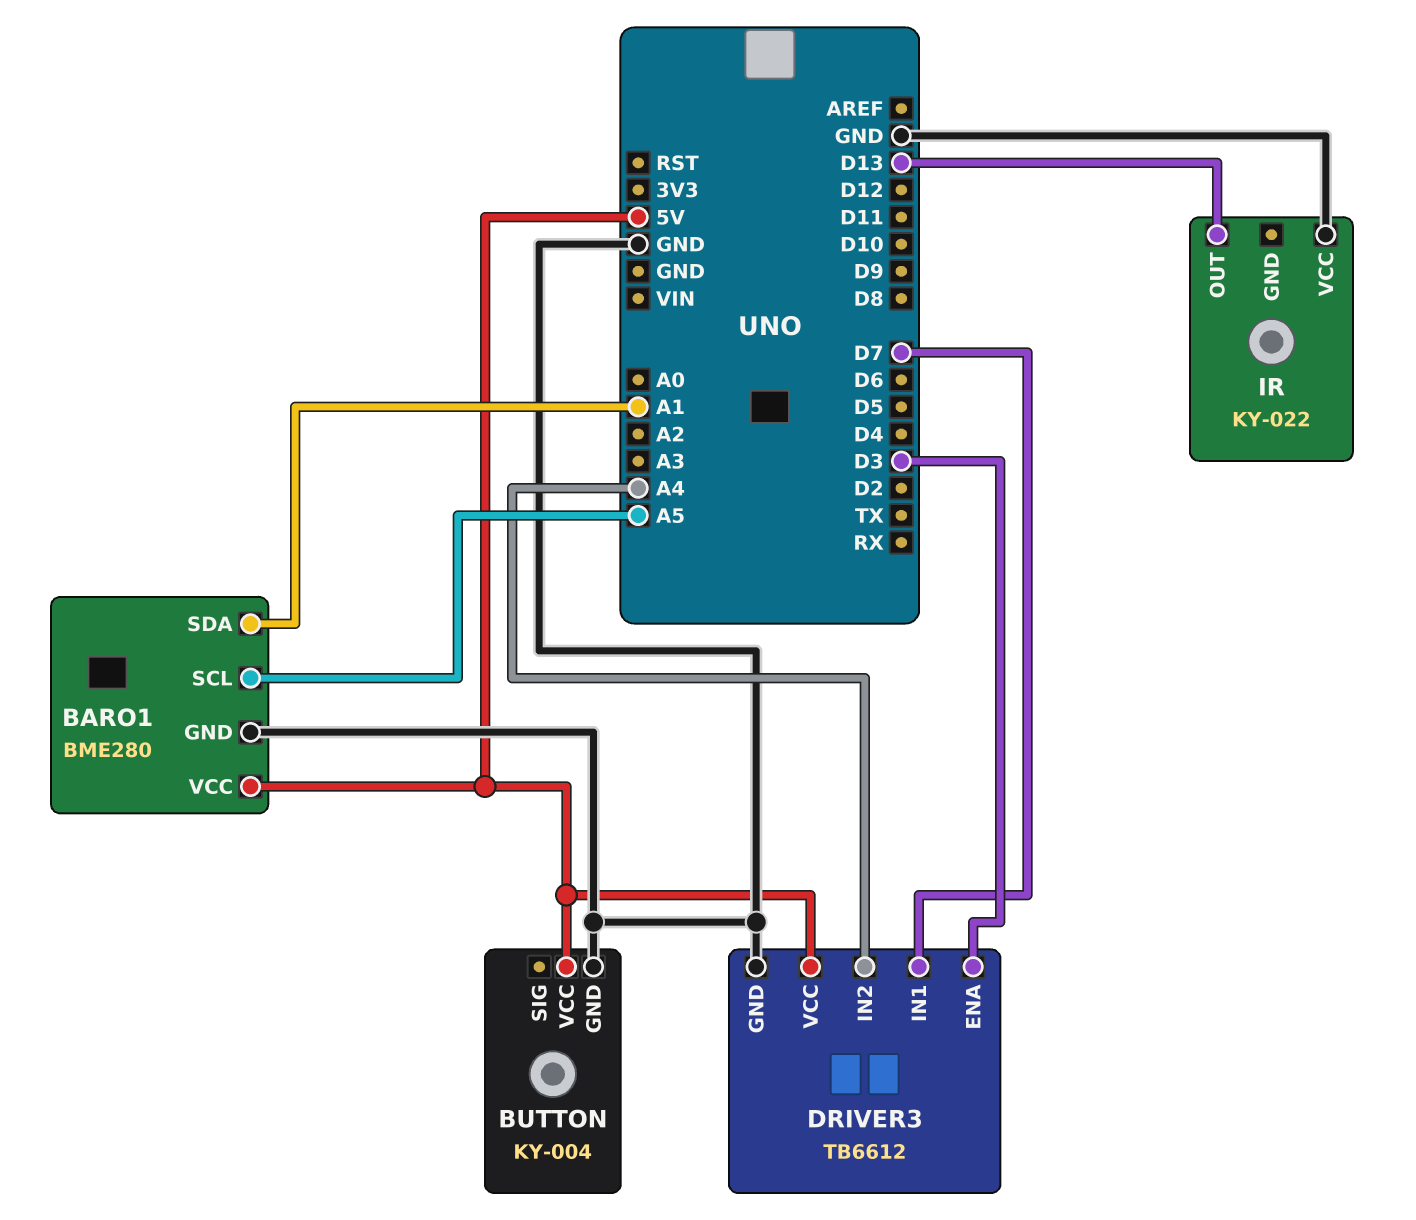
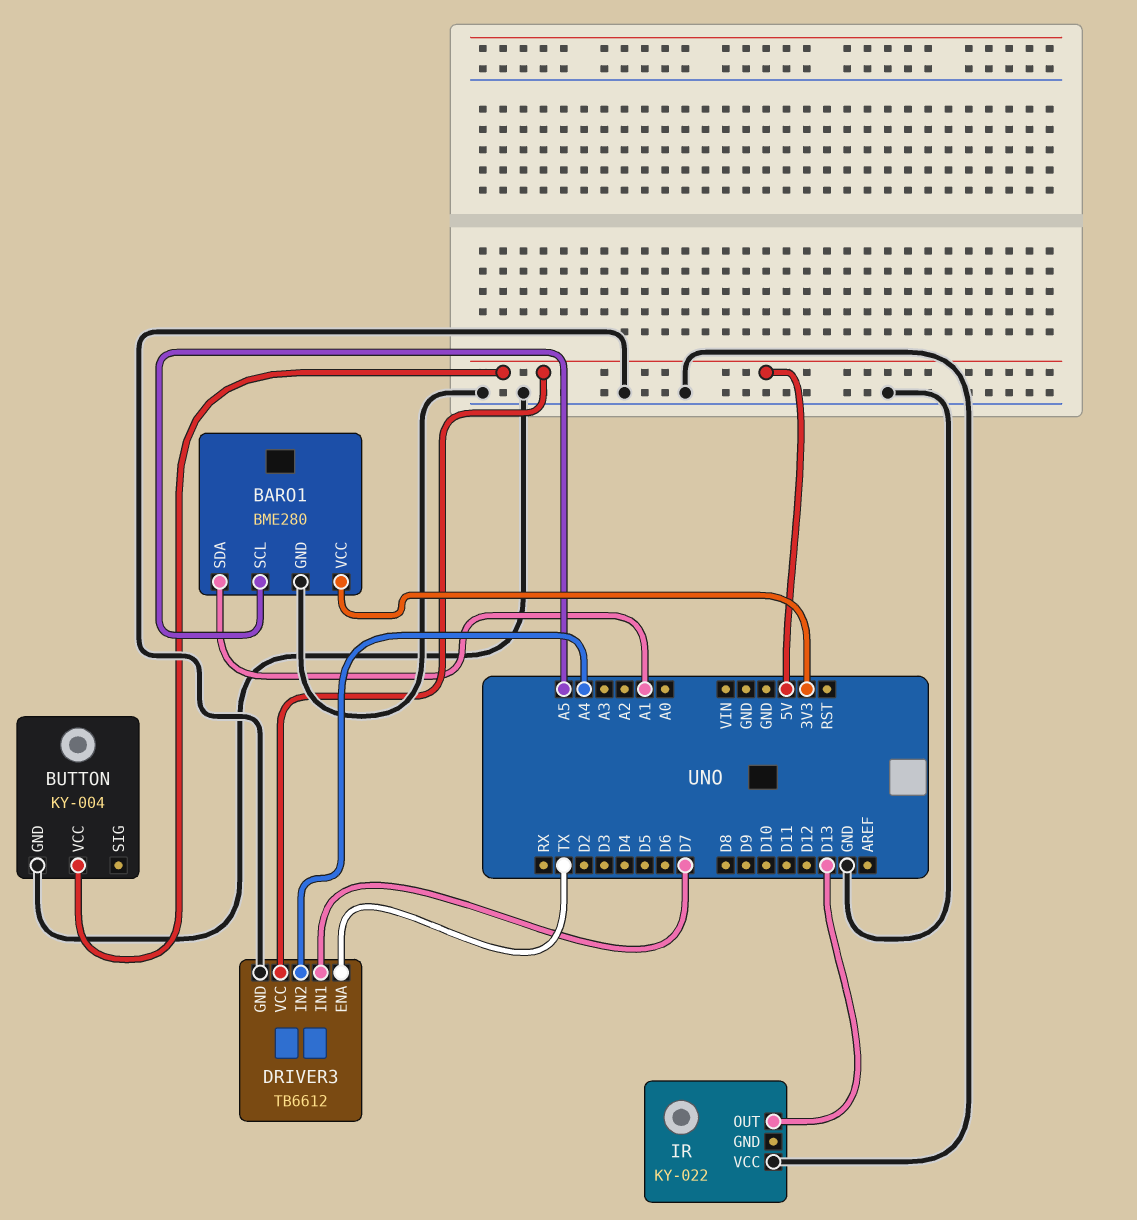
BARO1 pin VCC: 5V -> 3V3
DRIVER3 pin ENA: D3 -> TX

